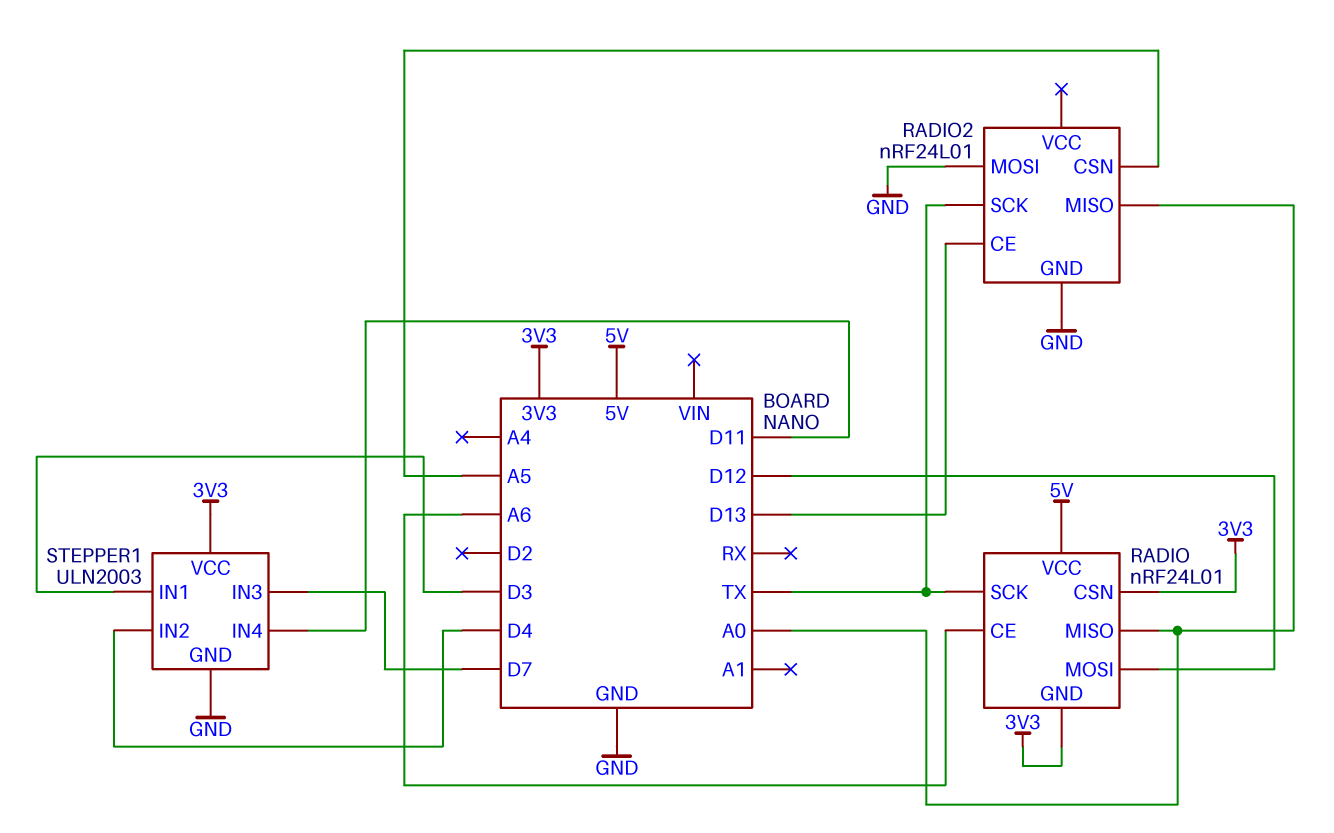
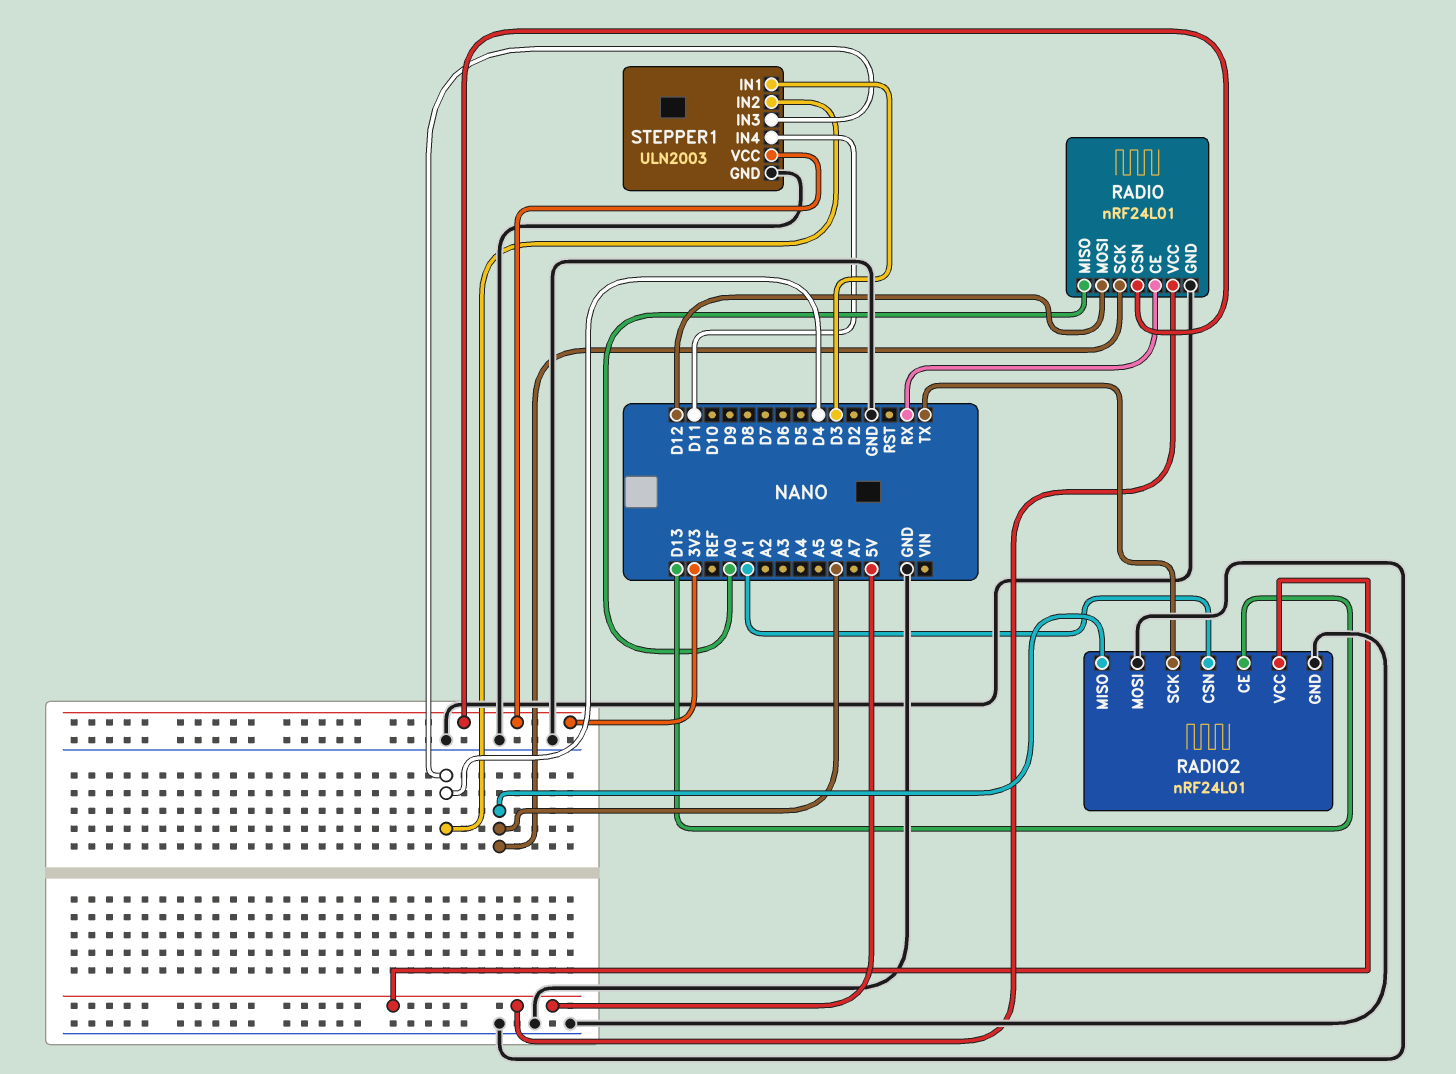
RADIO pin CE: A6 -> RX
RADIO pin GND: 3V3 -> GND
RADIO pin SCK: TX -> A6
RADIO2 pin CSN: A5 -> A1
RADIO2 pin MISO: A0 -> A6
RADIO2 pin VCC: none -> 5V
STEPPER1 pin IN3: D7 -> D4

